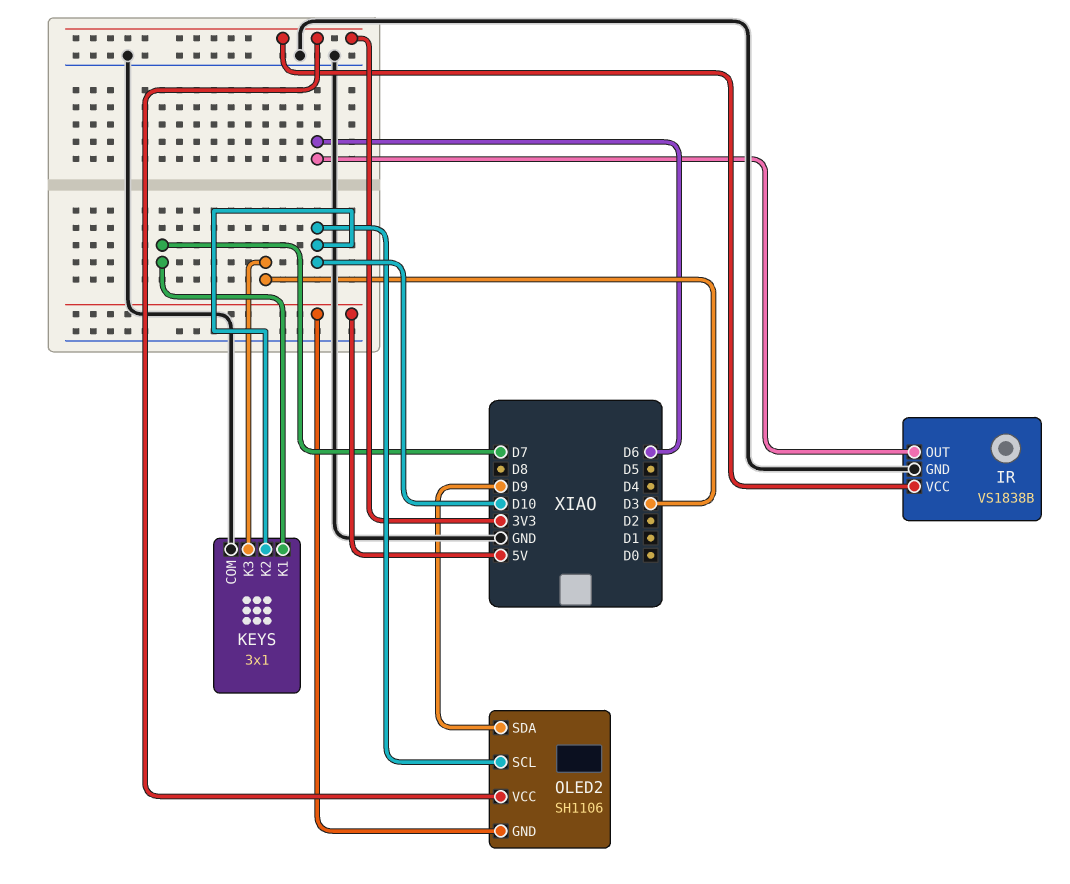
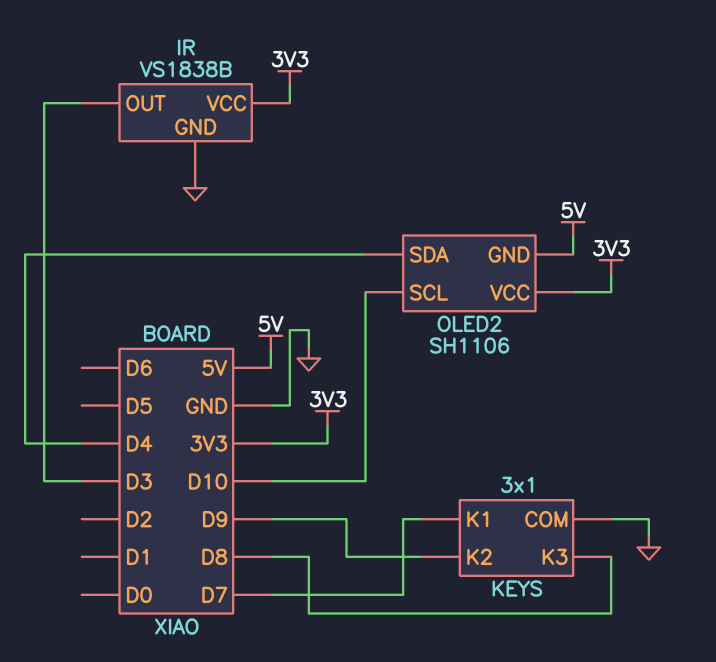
IR pin OUT: D6 -> D3
KEYS pin K2: D10 -> D9
KEYS pin K3: D3 -> D8
OLED2 pin SDA: D9 -> D4

